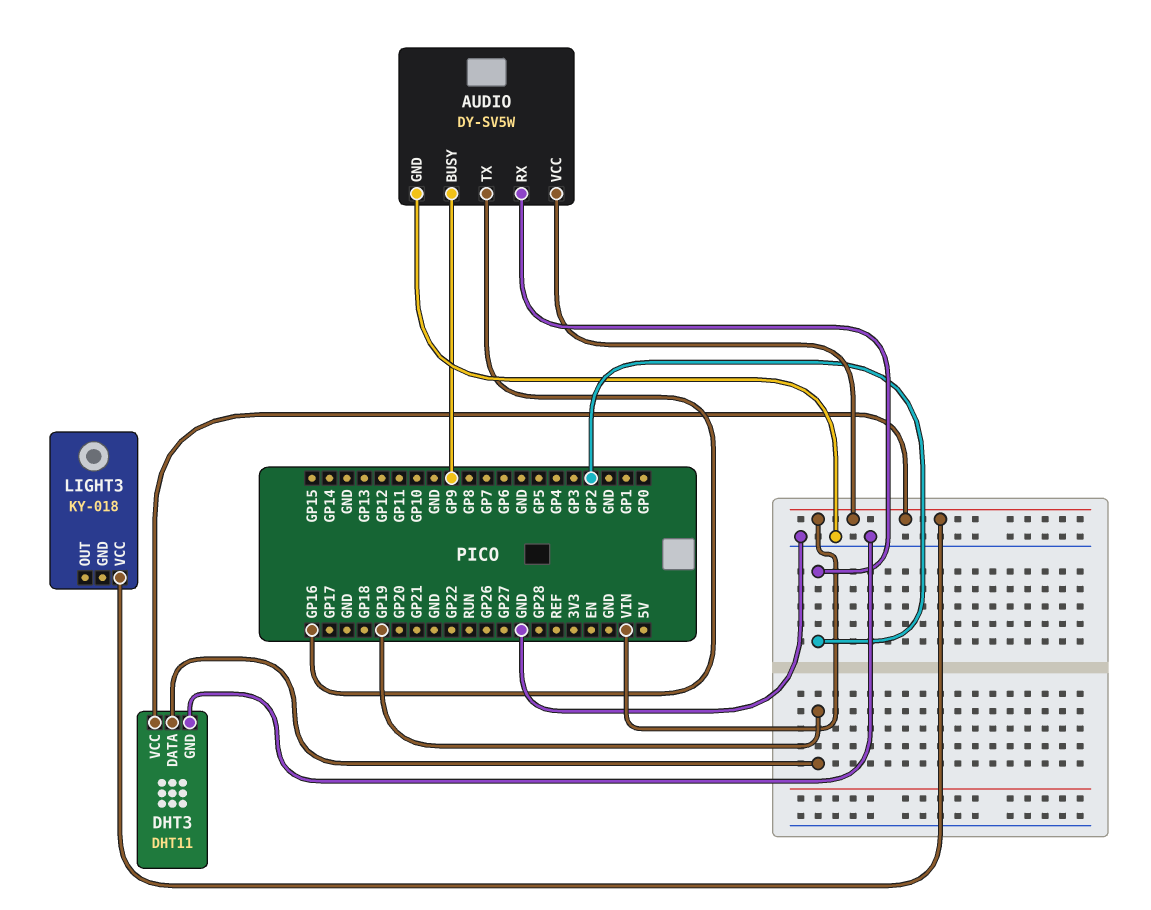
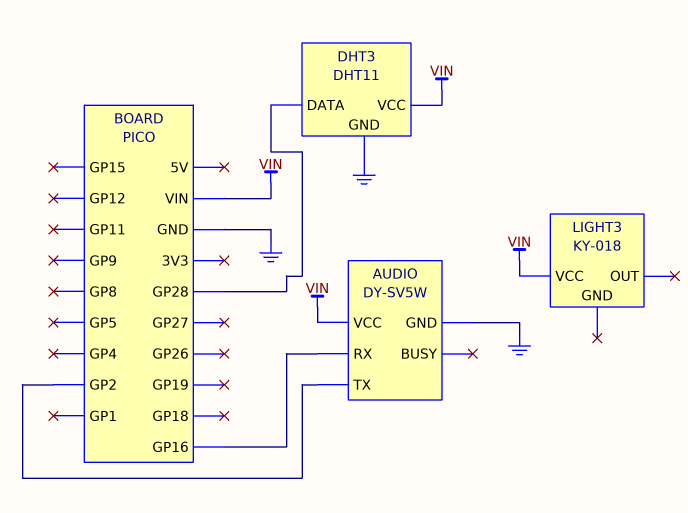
AUDIO pin BUSY: GP9 -> none
AUDIO pin RX: GP2 -> GP16
AUDIO pin TX: GP16 -> GP2
DHT3 pin DATA: GP19 -> GP28

